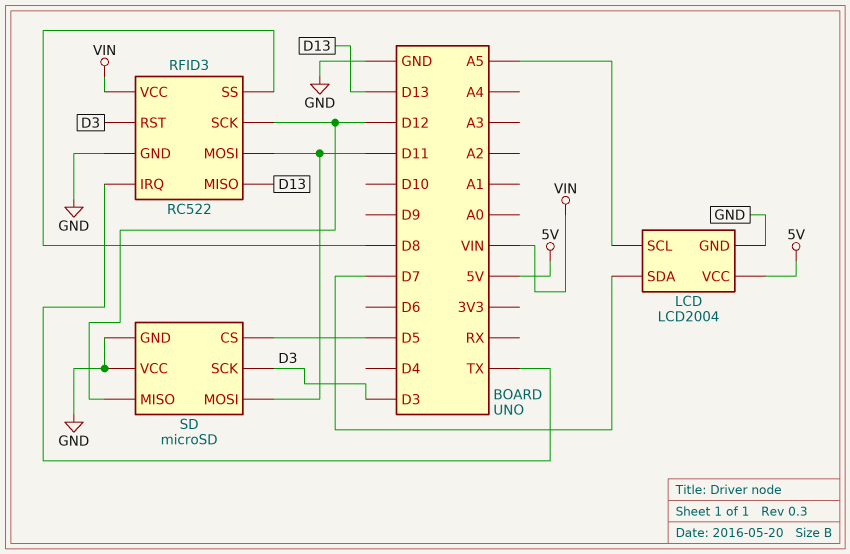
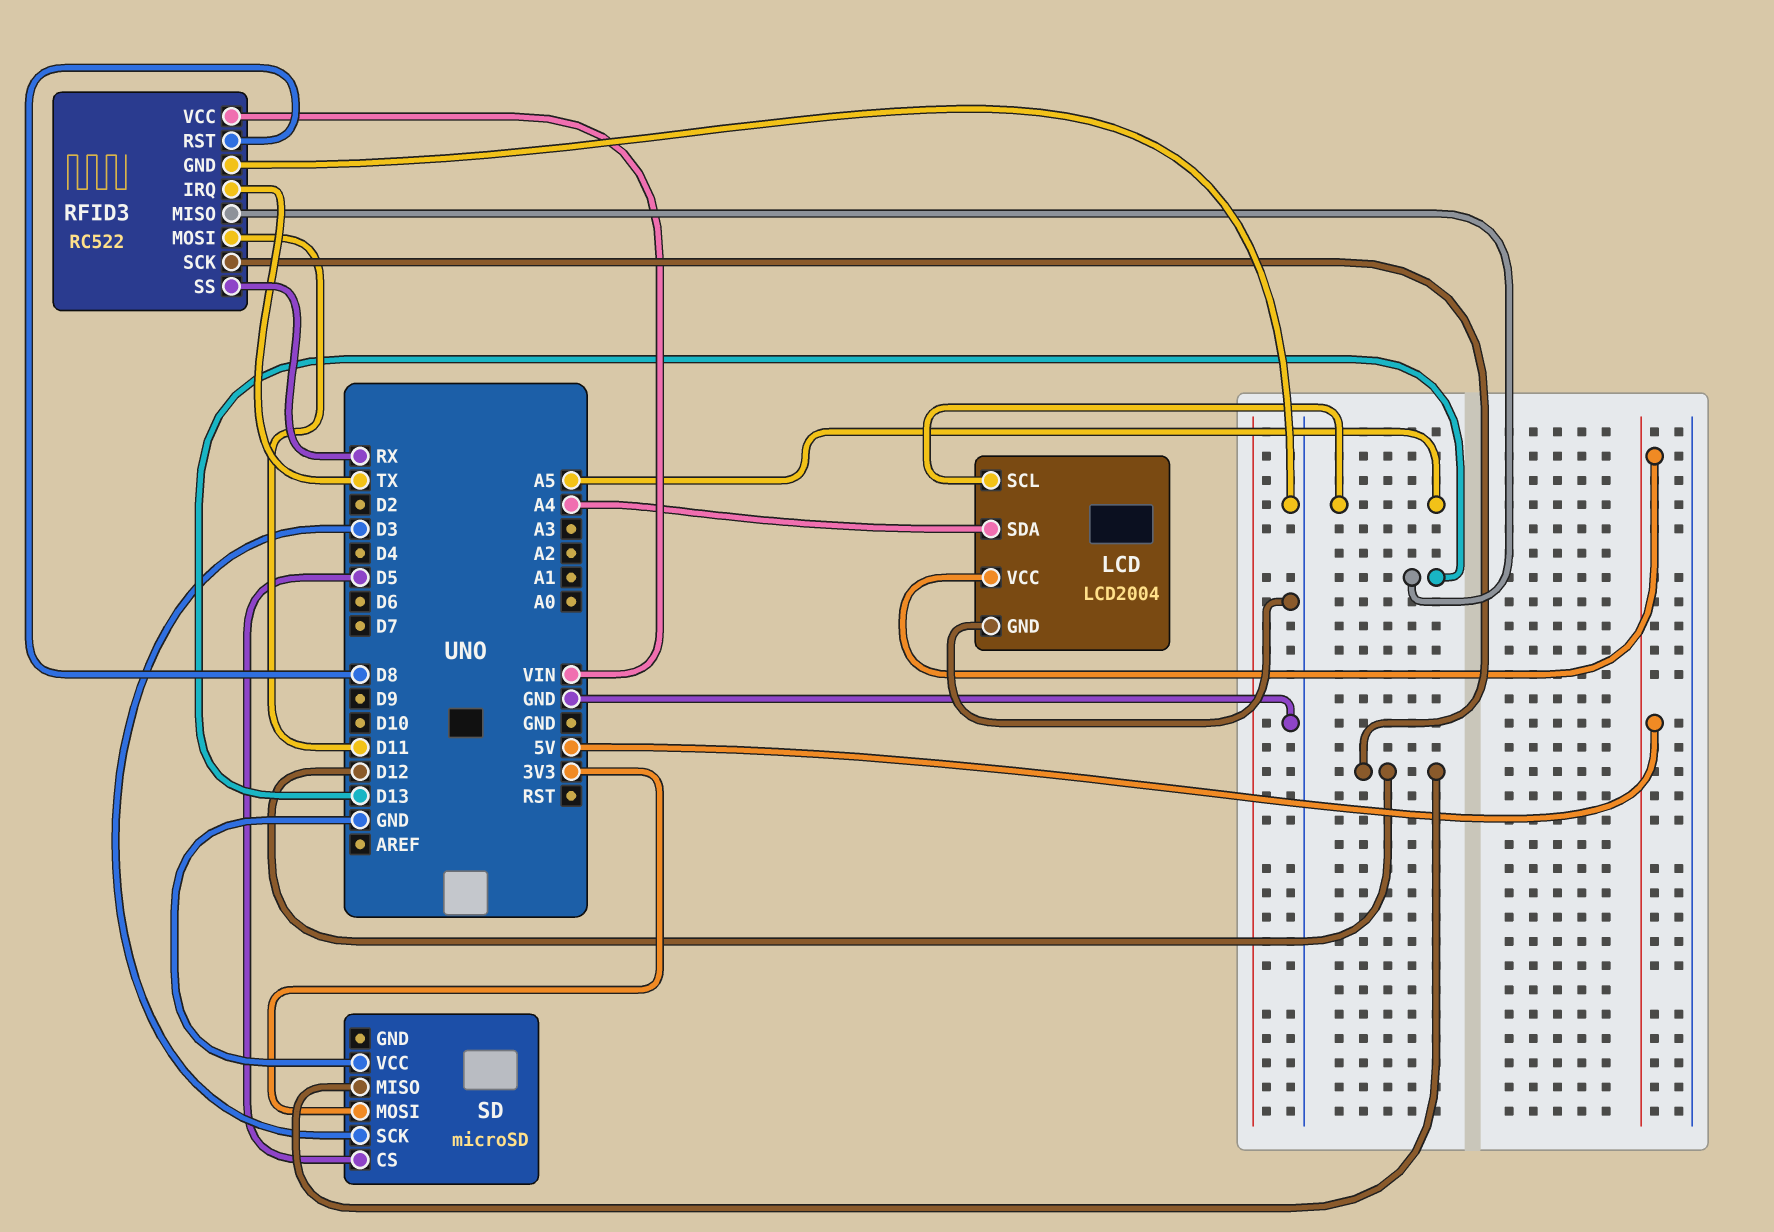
LCD pin SDA: D7 -> A4
RFID3 pin RST: D3 -> D8
RFID3 pin SS: D8 -> RX
SD pin GND: GND -> none
SD pin MOSI: D11 -> 3V3

